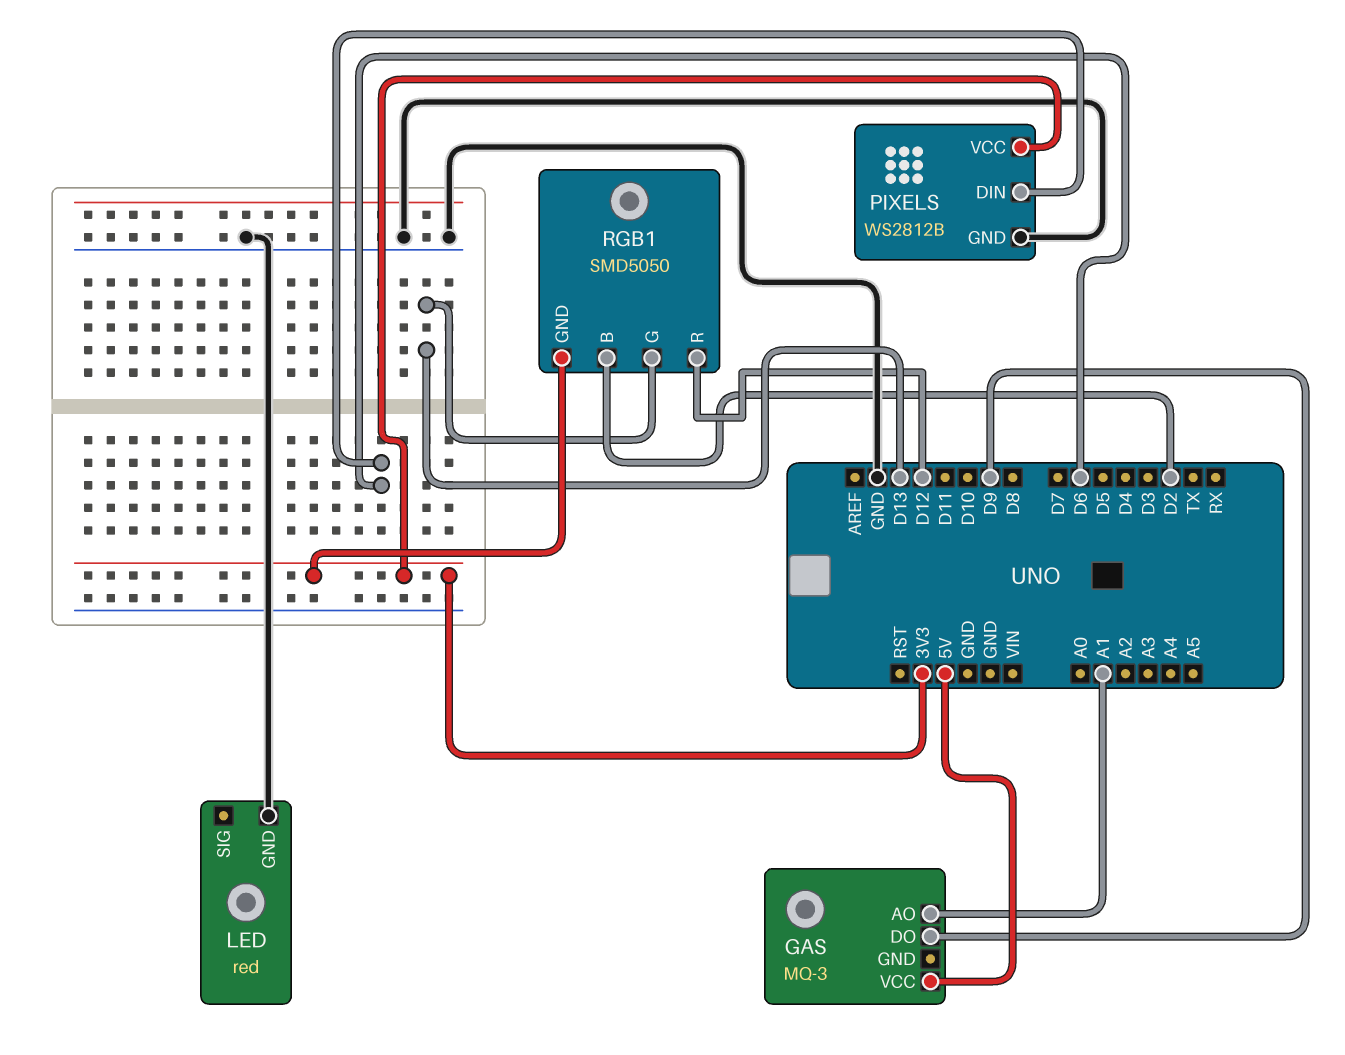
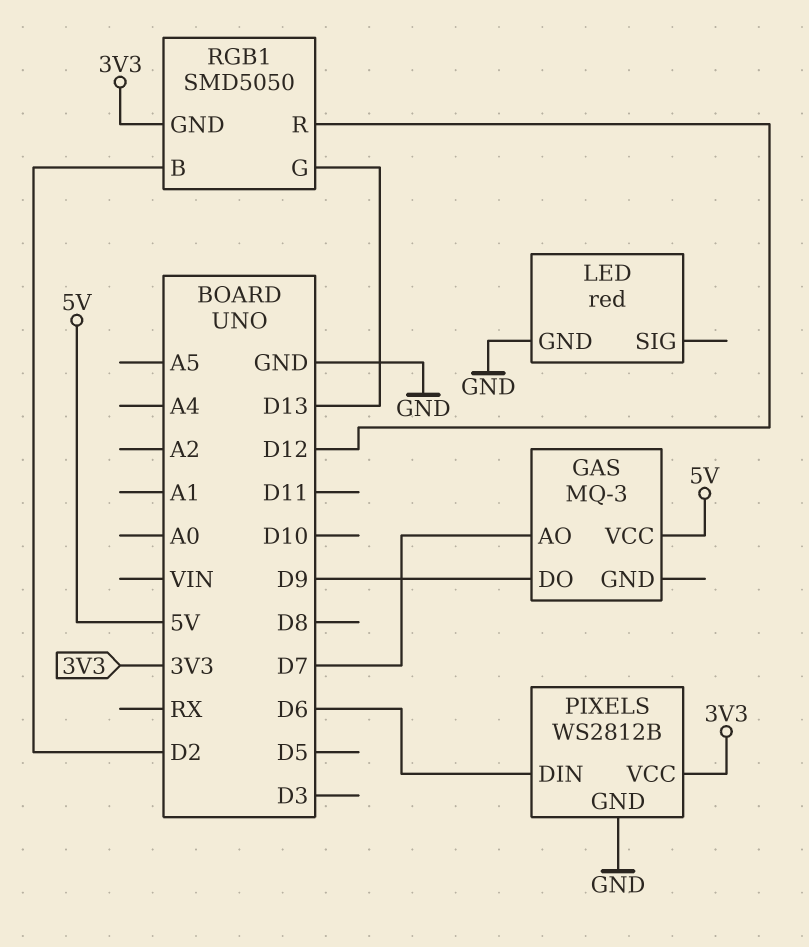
GAS pin AO: A1 -> D7

